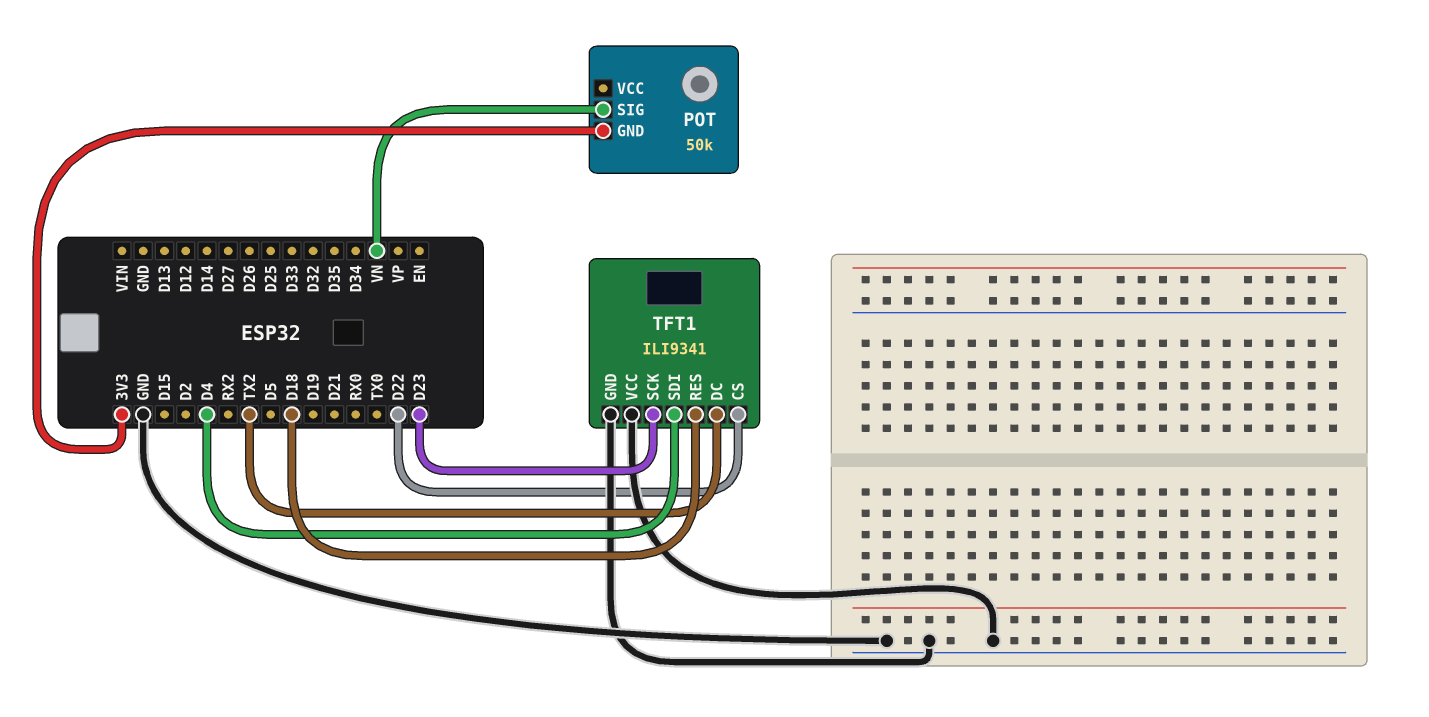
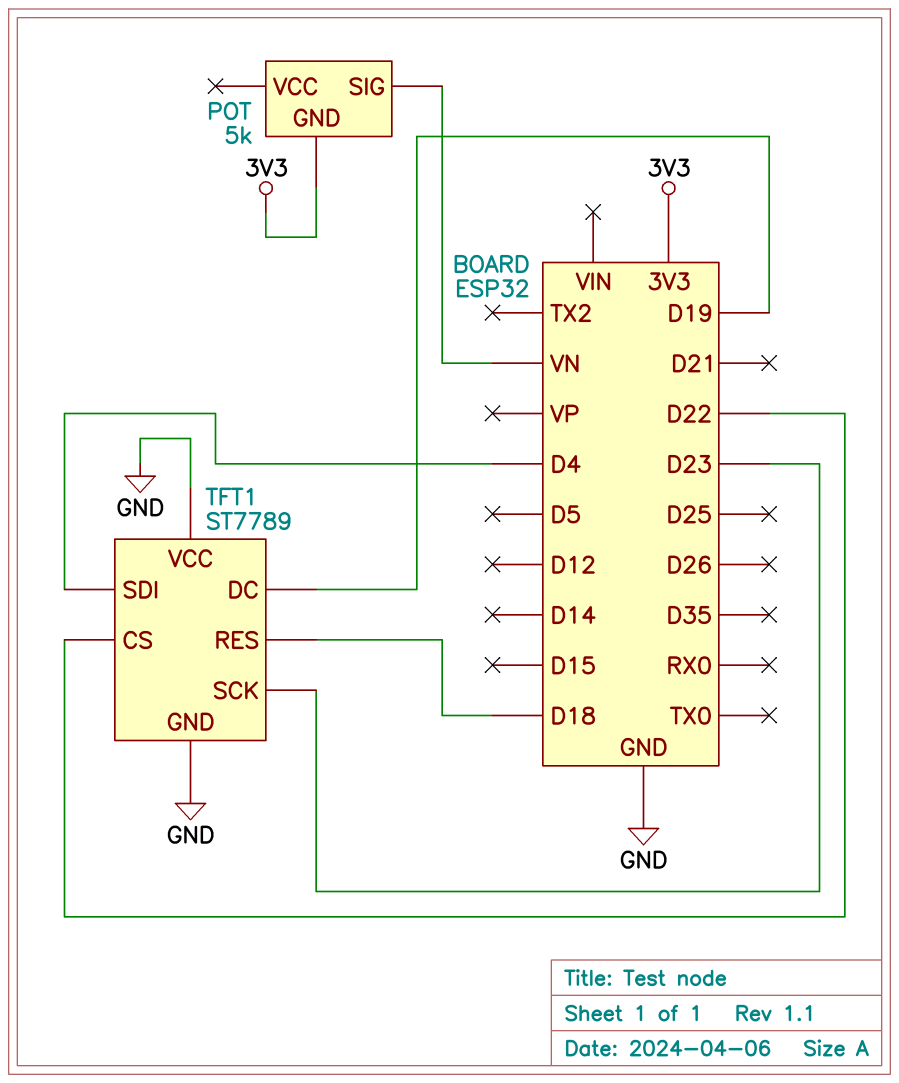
POT: 50k -> 5k
TFT1: ILI9341 -> ST7789
TFT1 pin DC: TX2 -> D19

